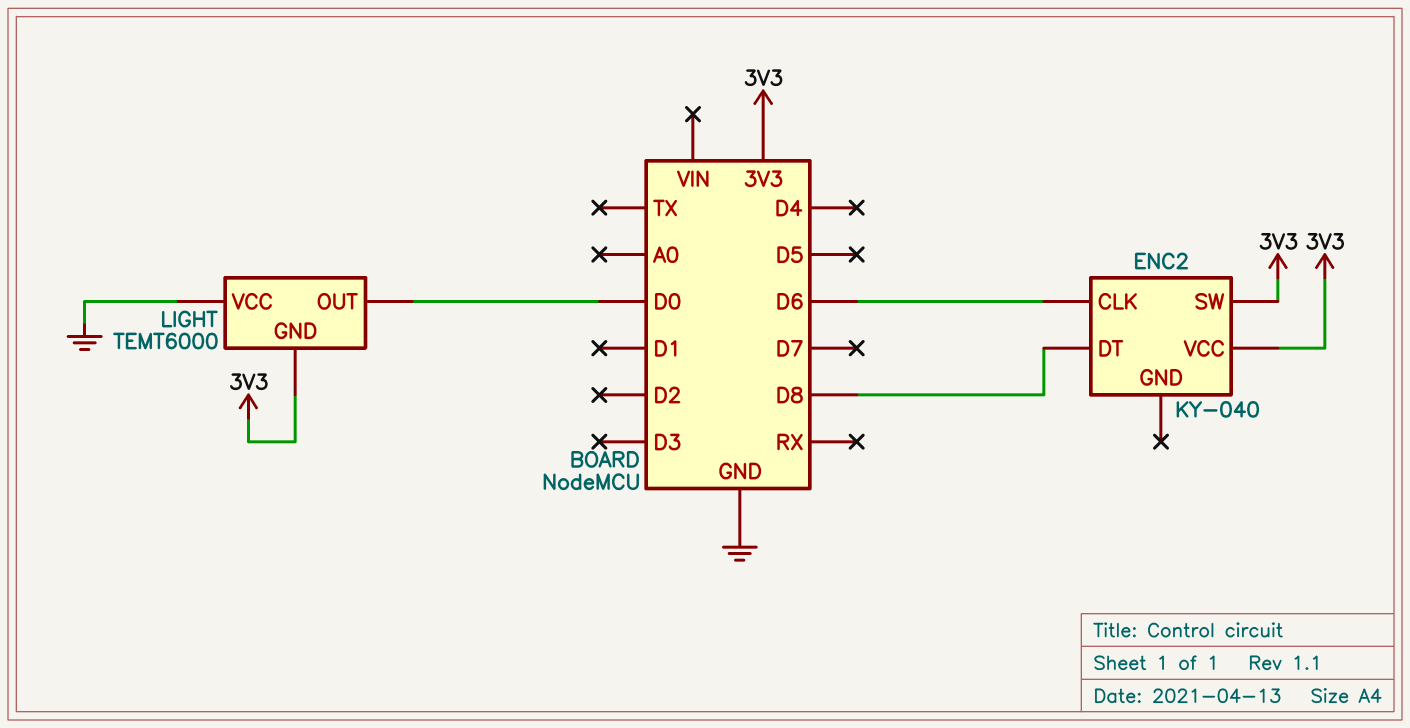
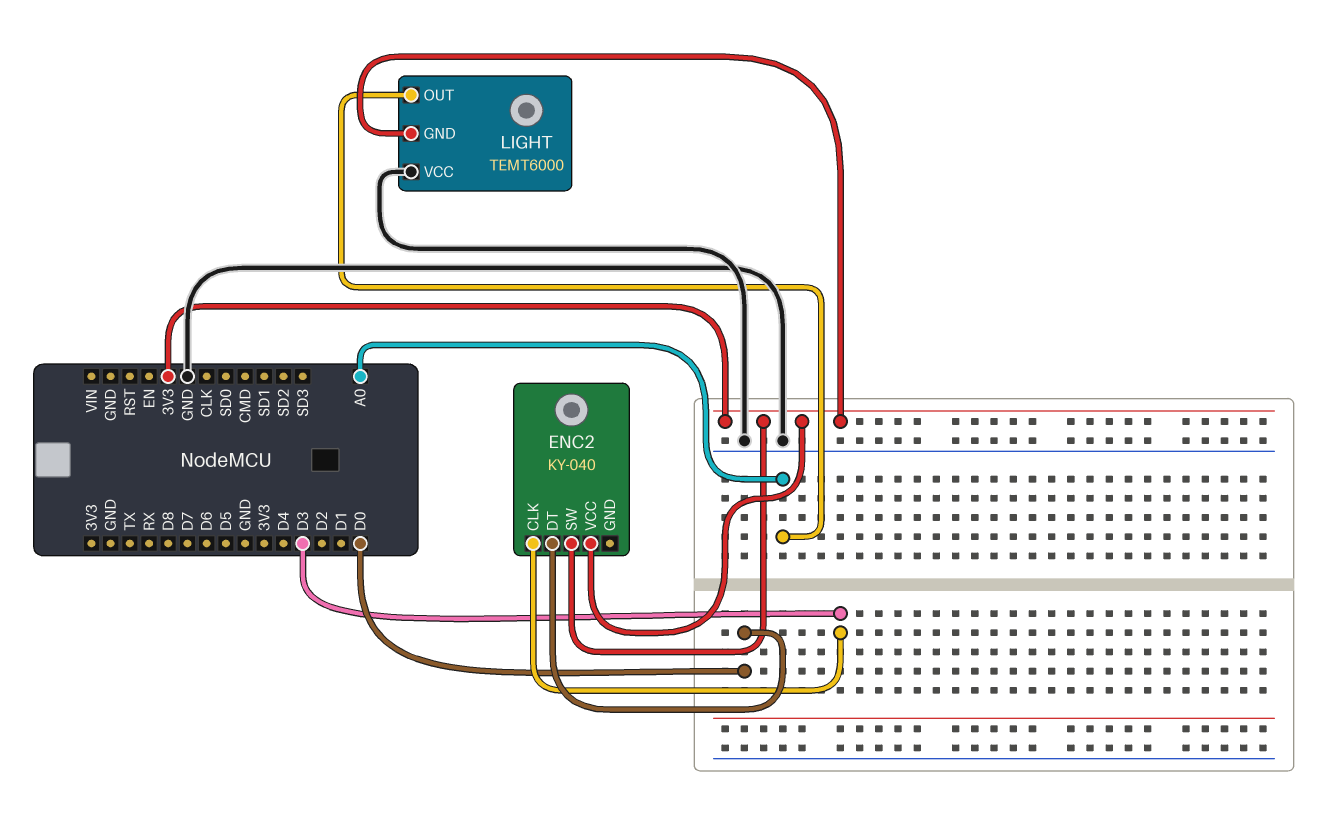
ENC2 pin CLK: D6 -> D3
ENC2 pin DT: D8 -> D0
LIGHT pin OUT: D0 -> A0

